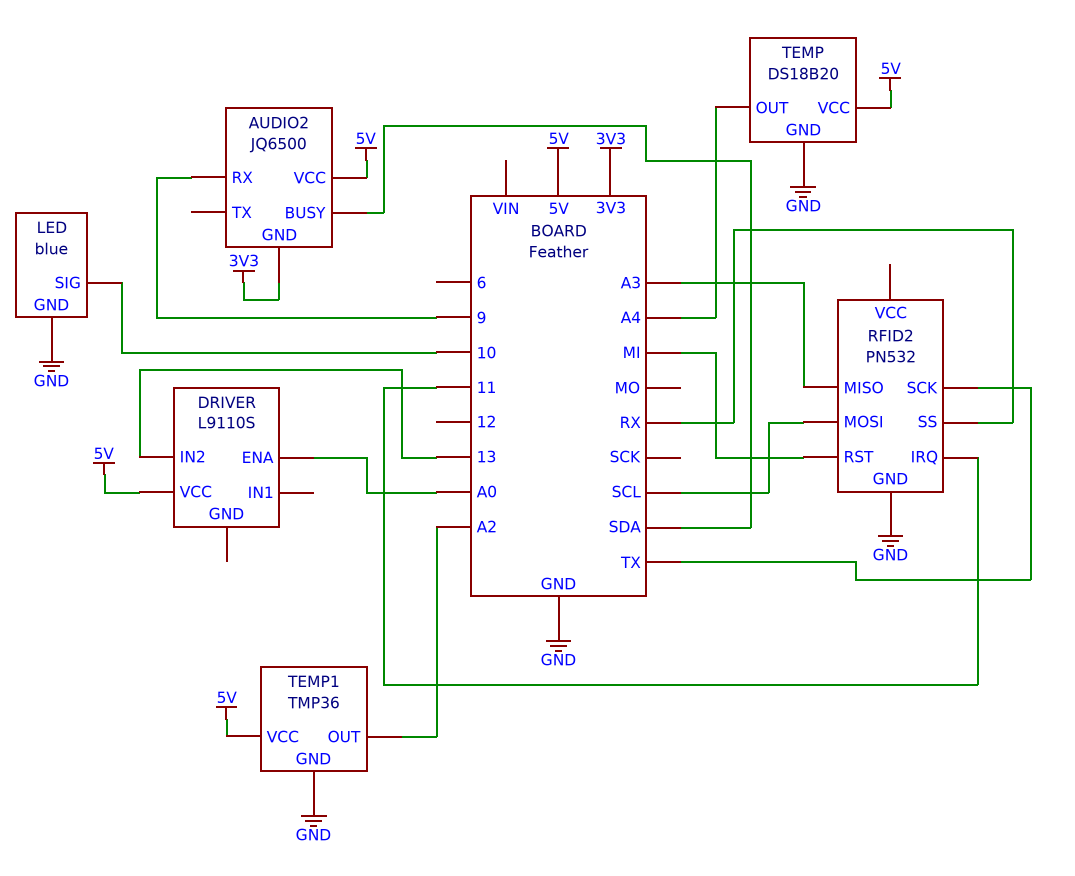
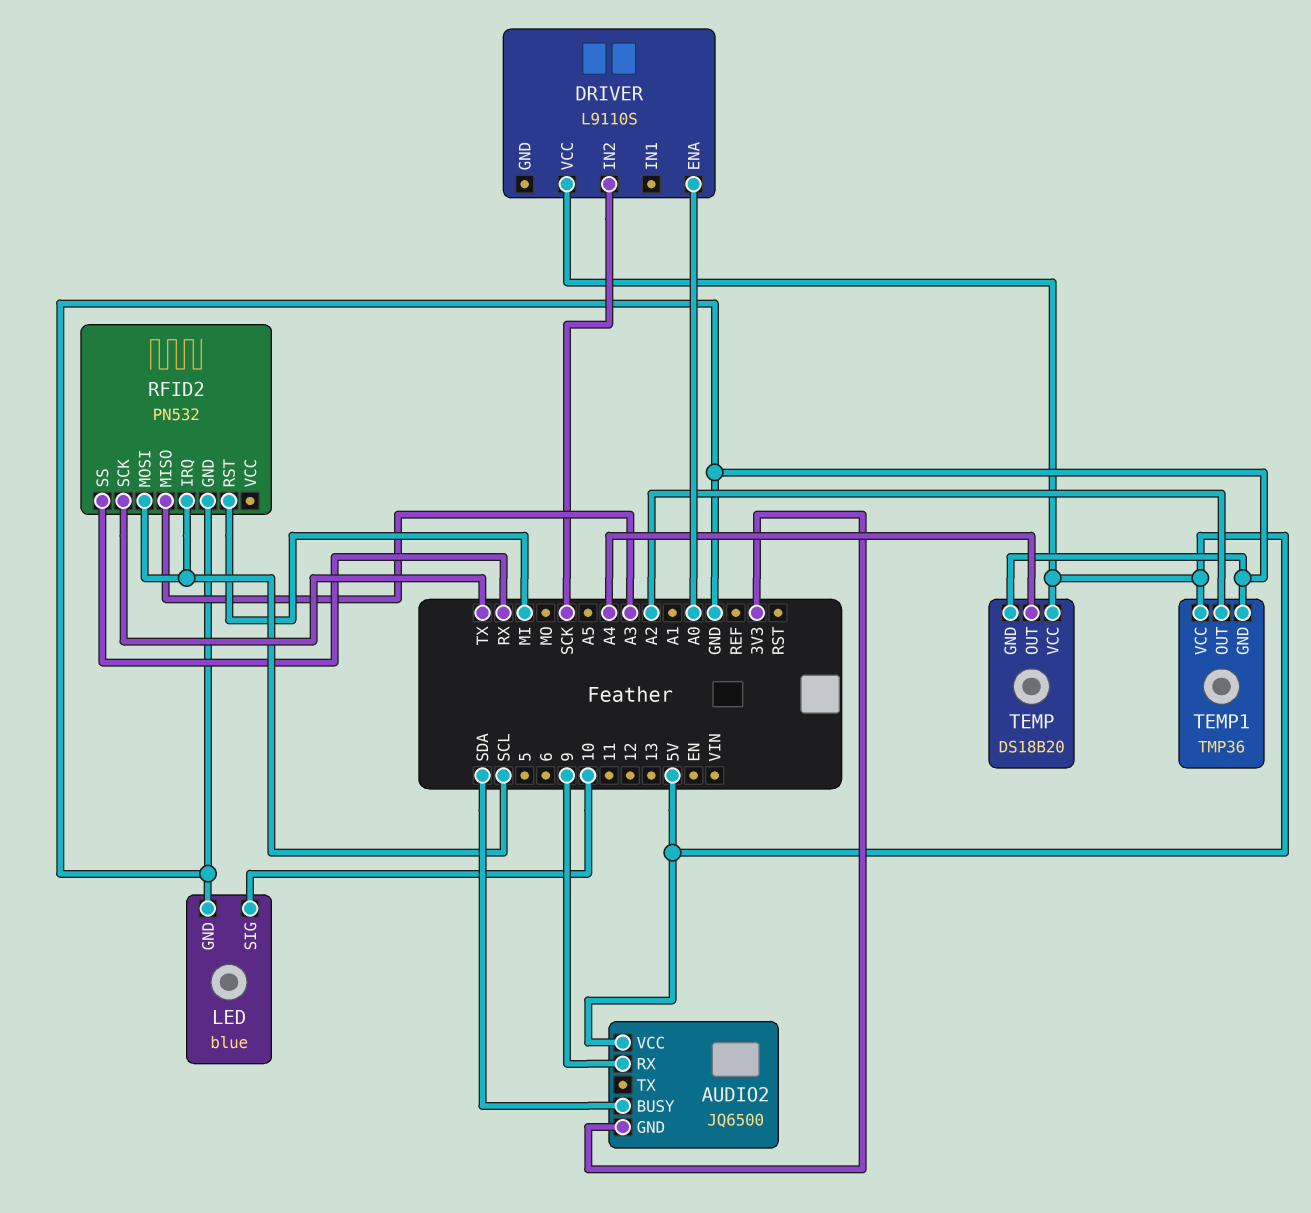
DRIVER pin IN2: 13 -> SCK
RFID2 pin IRQ: 11 -> SCL

